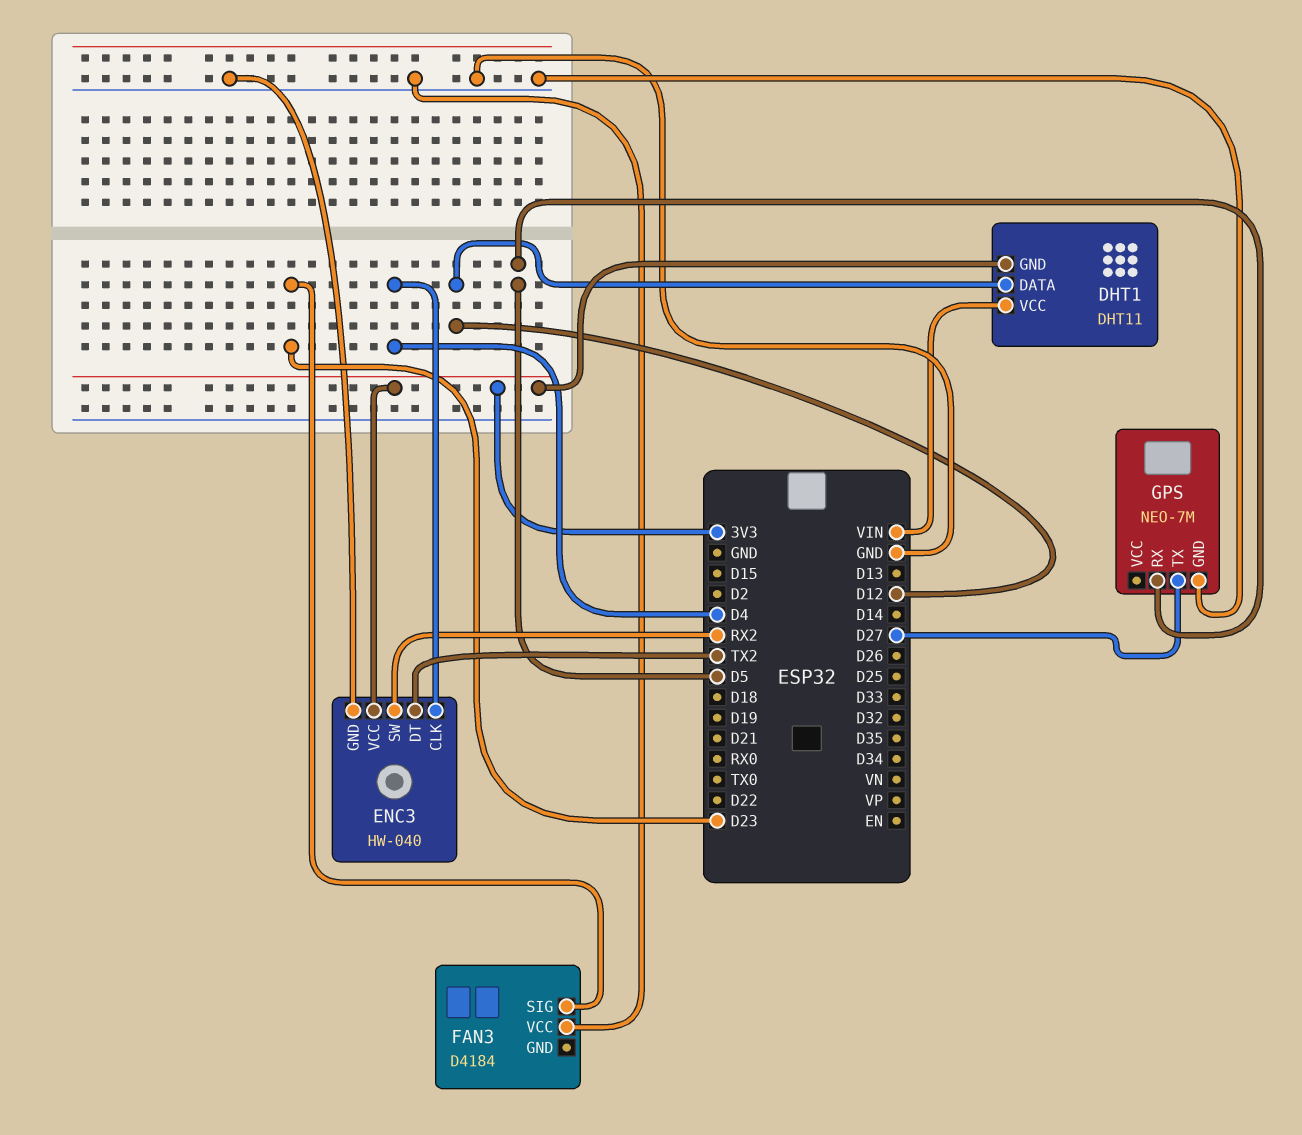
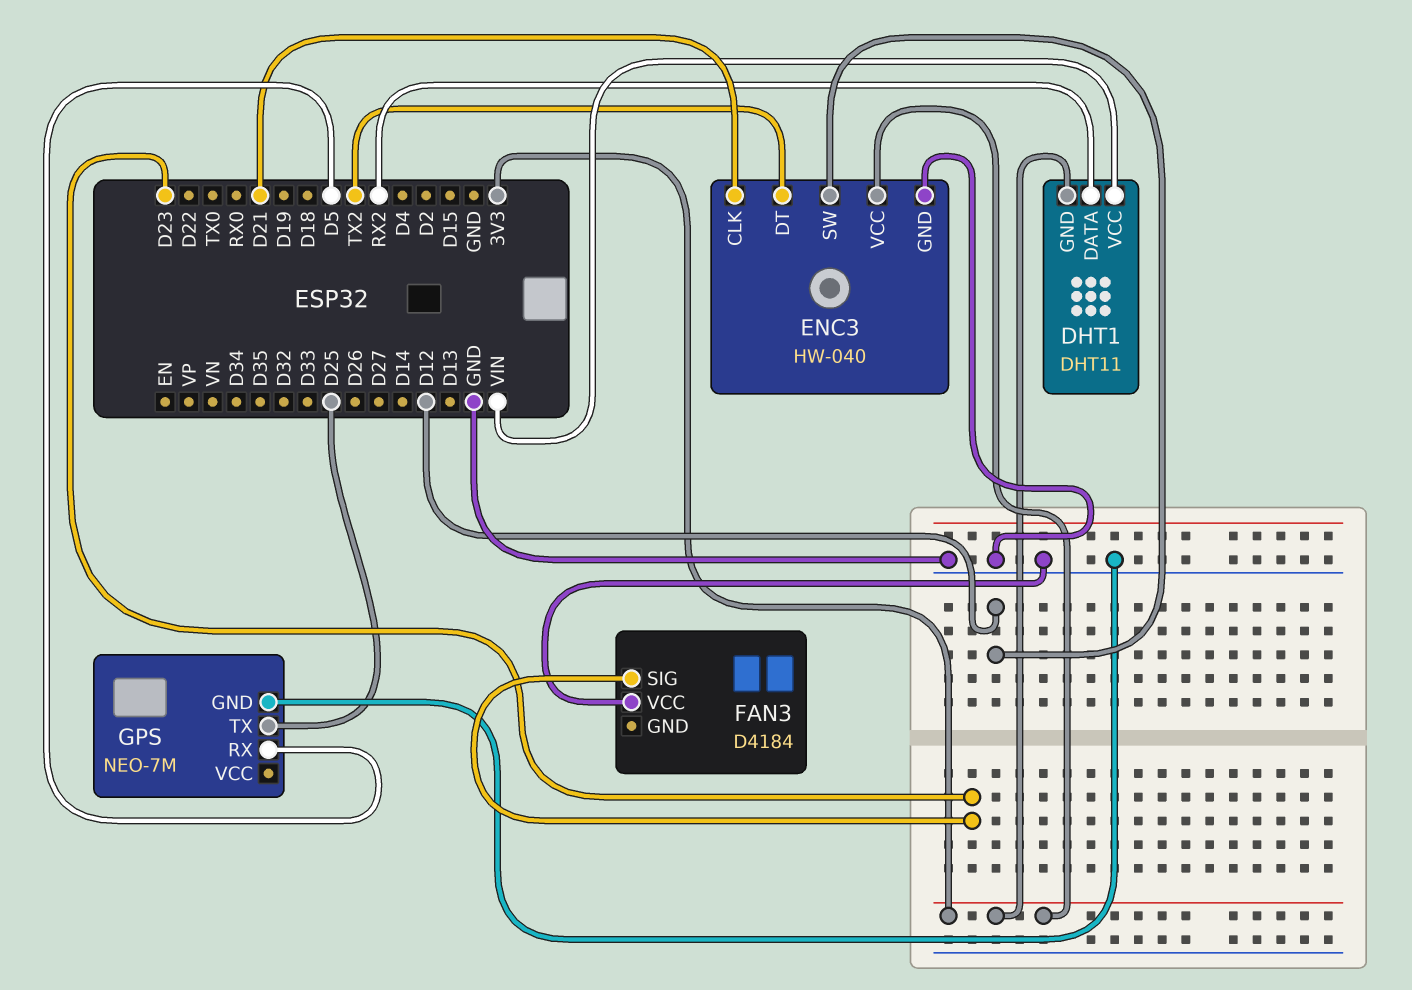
DHT1 pin DATA: D12 -> RX2
ENC3 pin CLK: D4 -> D21
ENC3 pin SW: RX2 -> D12
GPS pin TX: D27 -> D25

